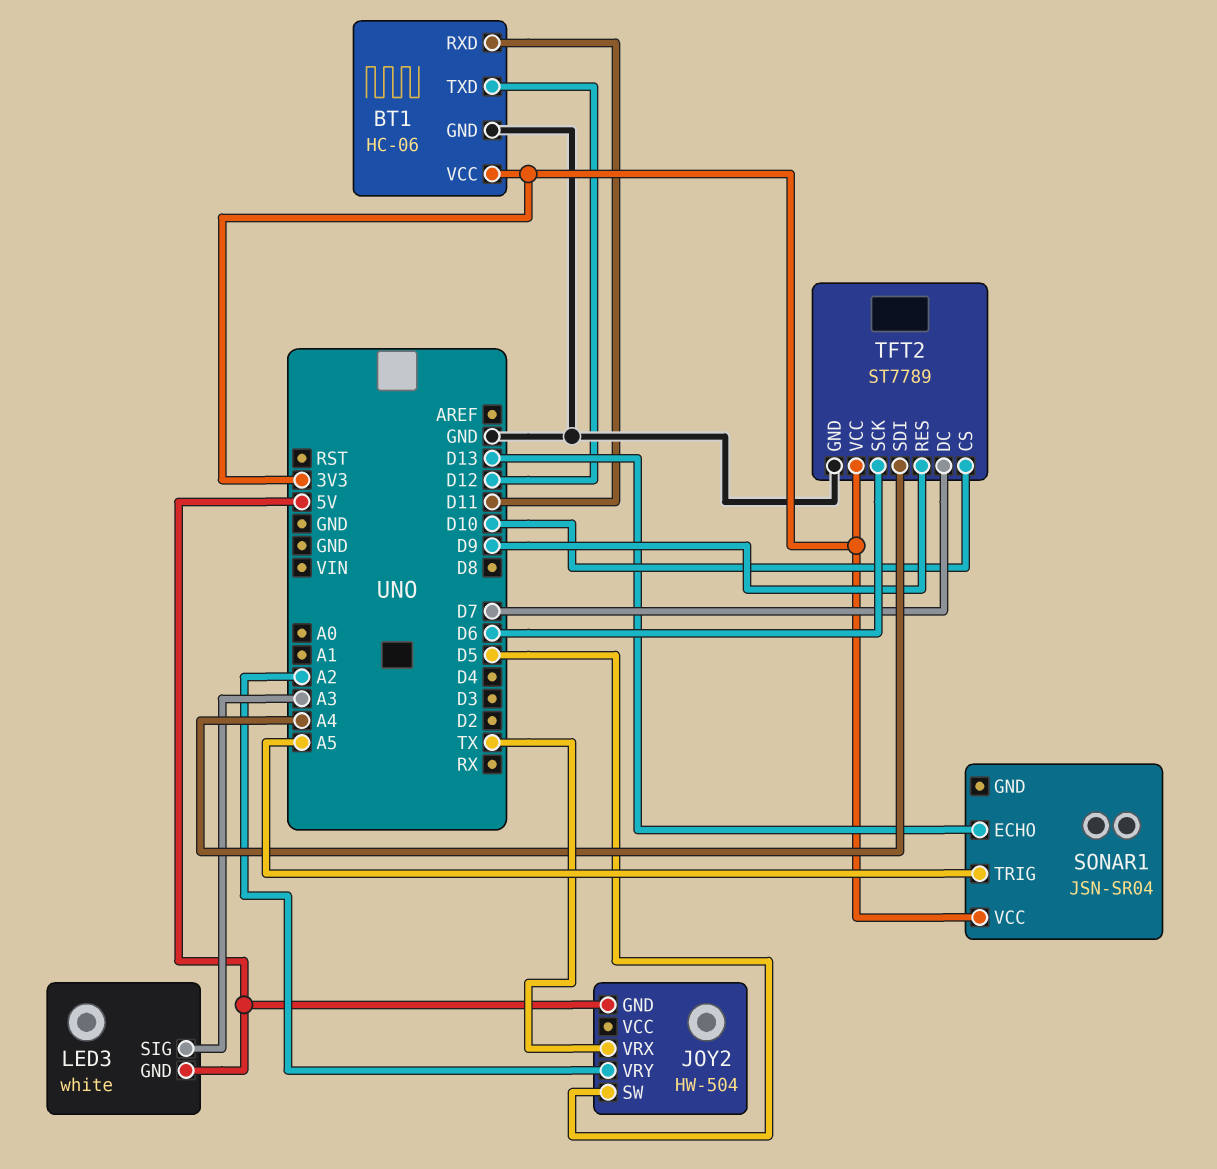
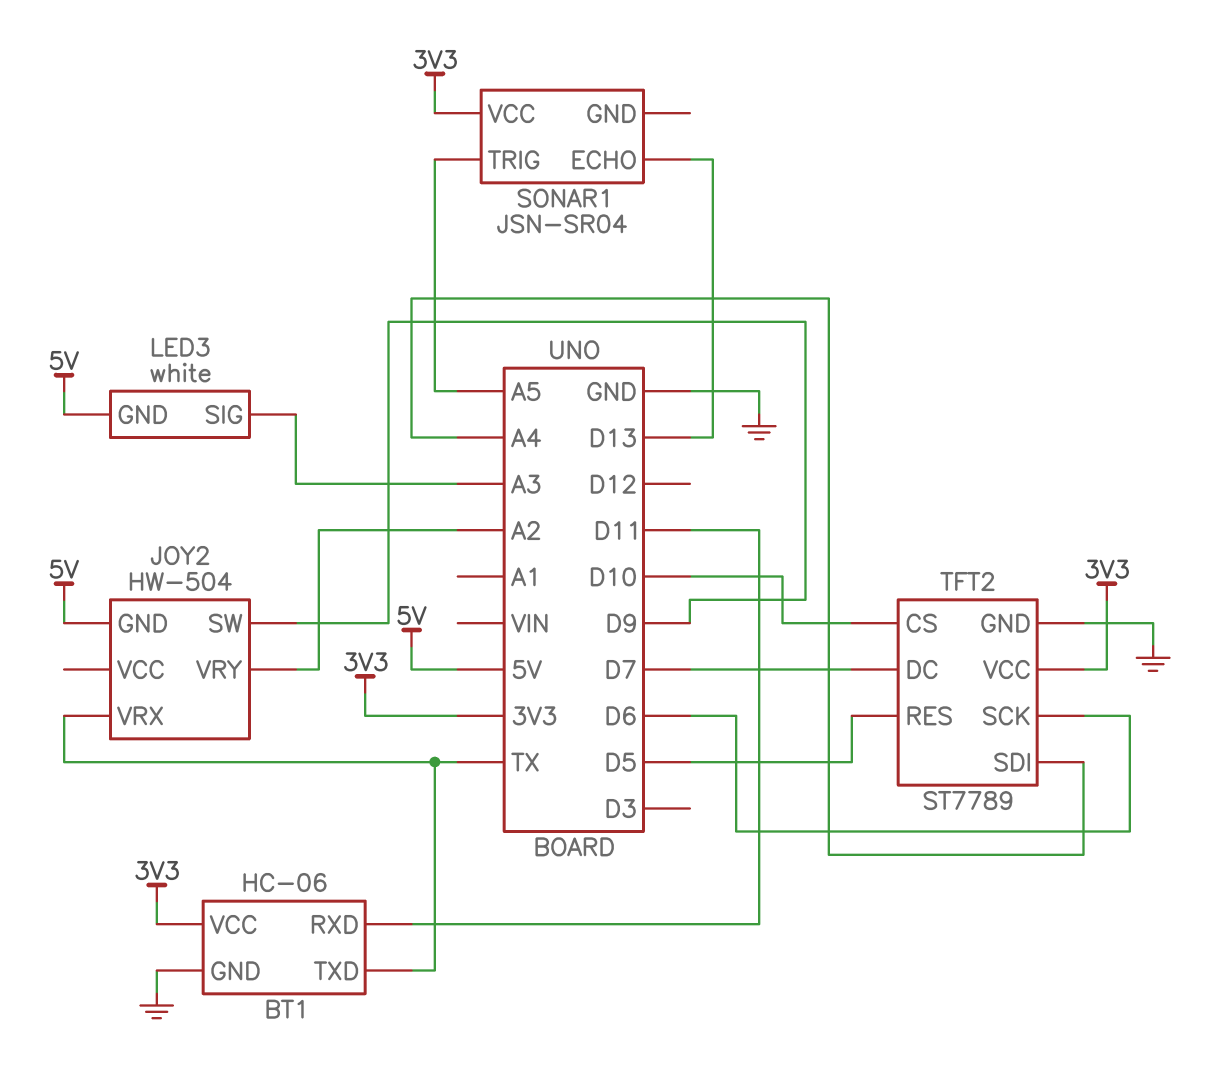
BT1 pin TXD: D12 -> TX
JOY2 pin SW: D5 -> D9
TFT2 pin RES: D9 -> D5

